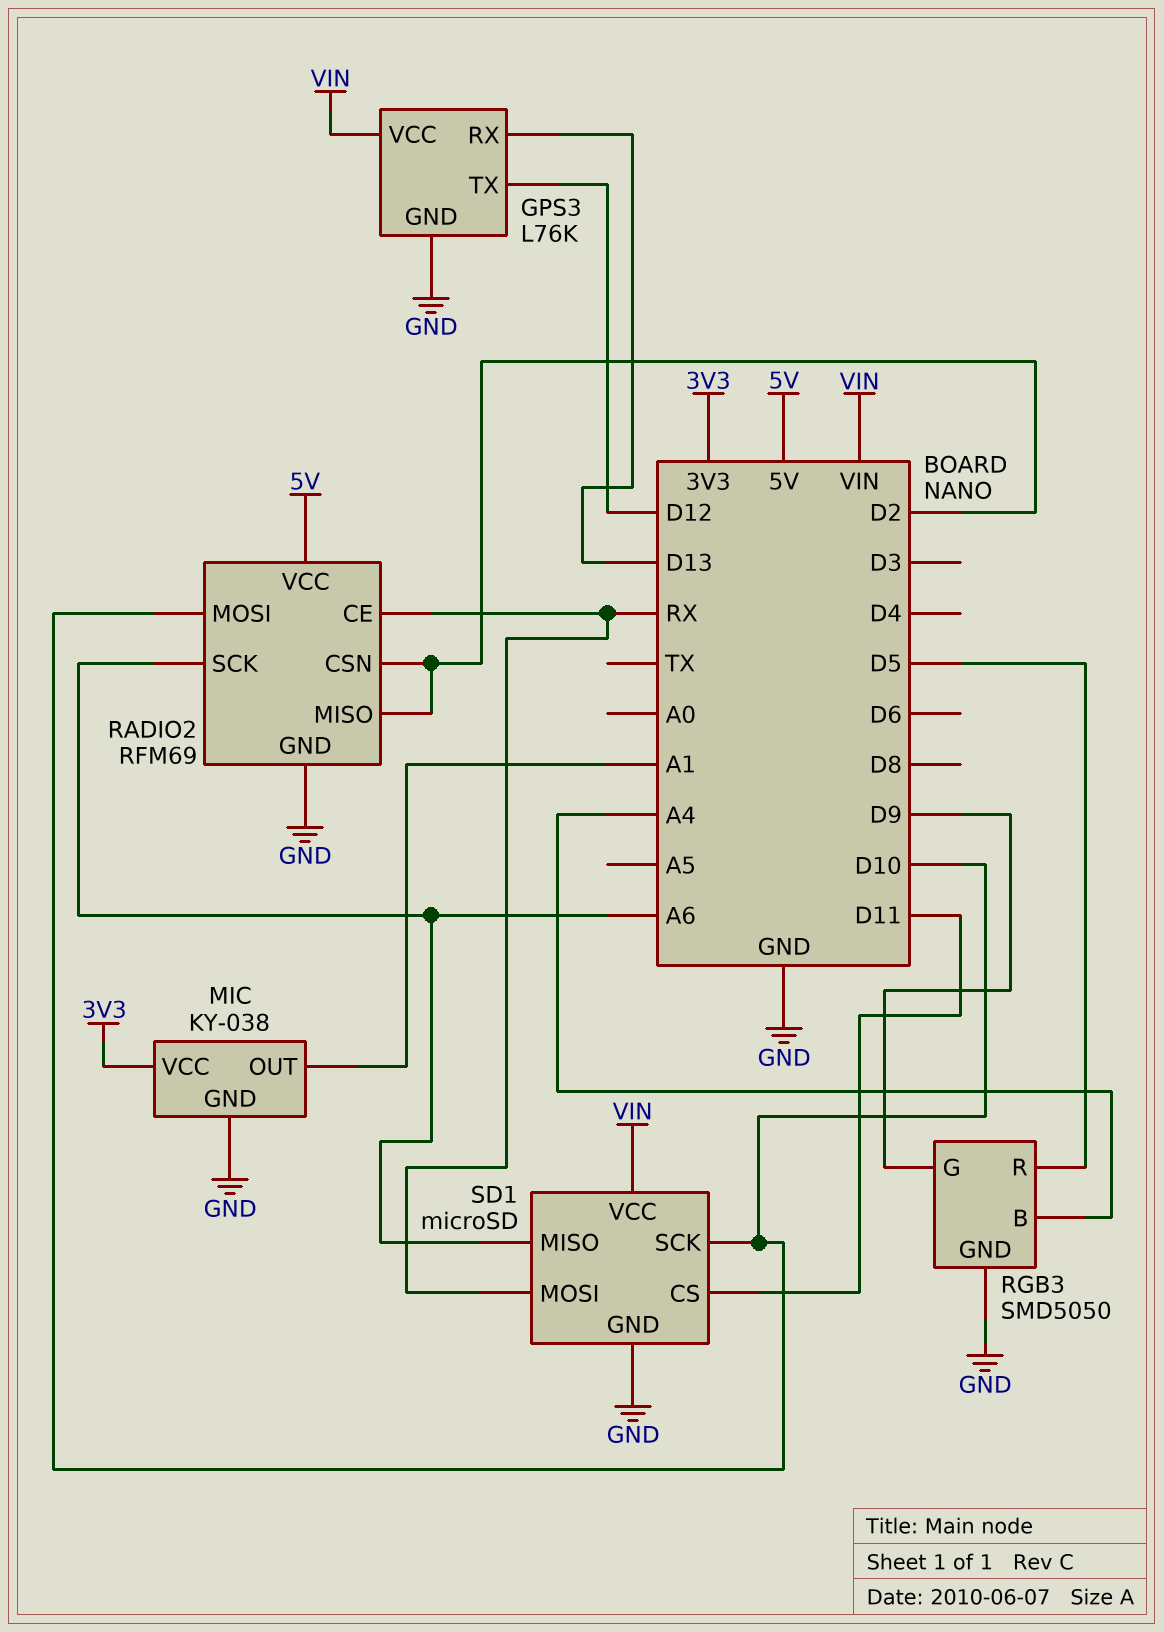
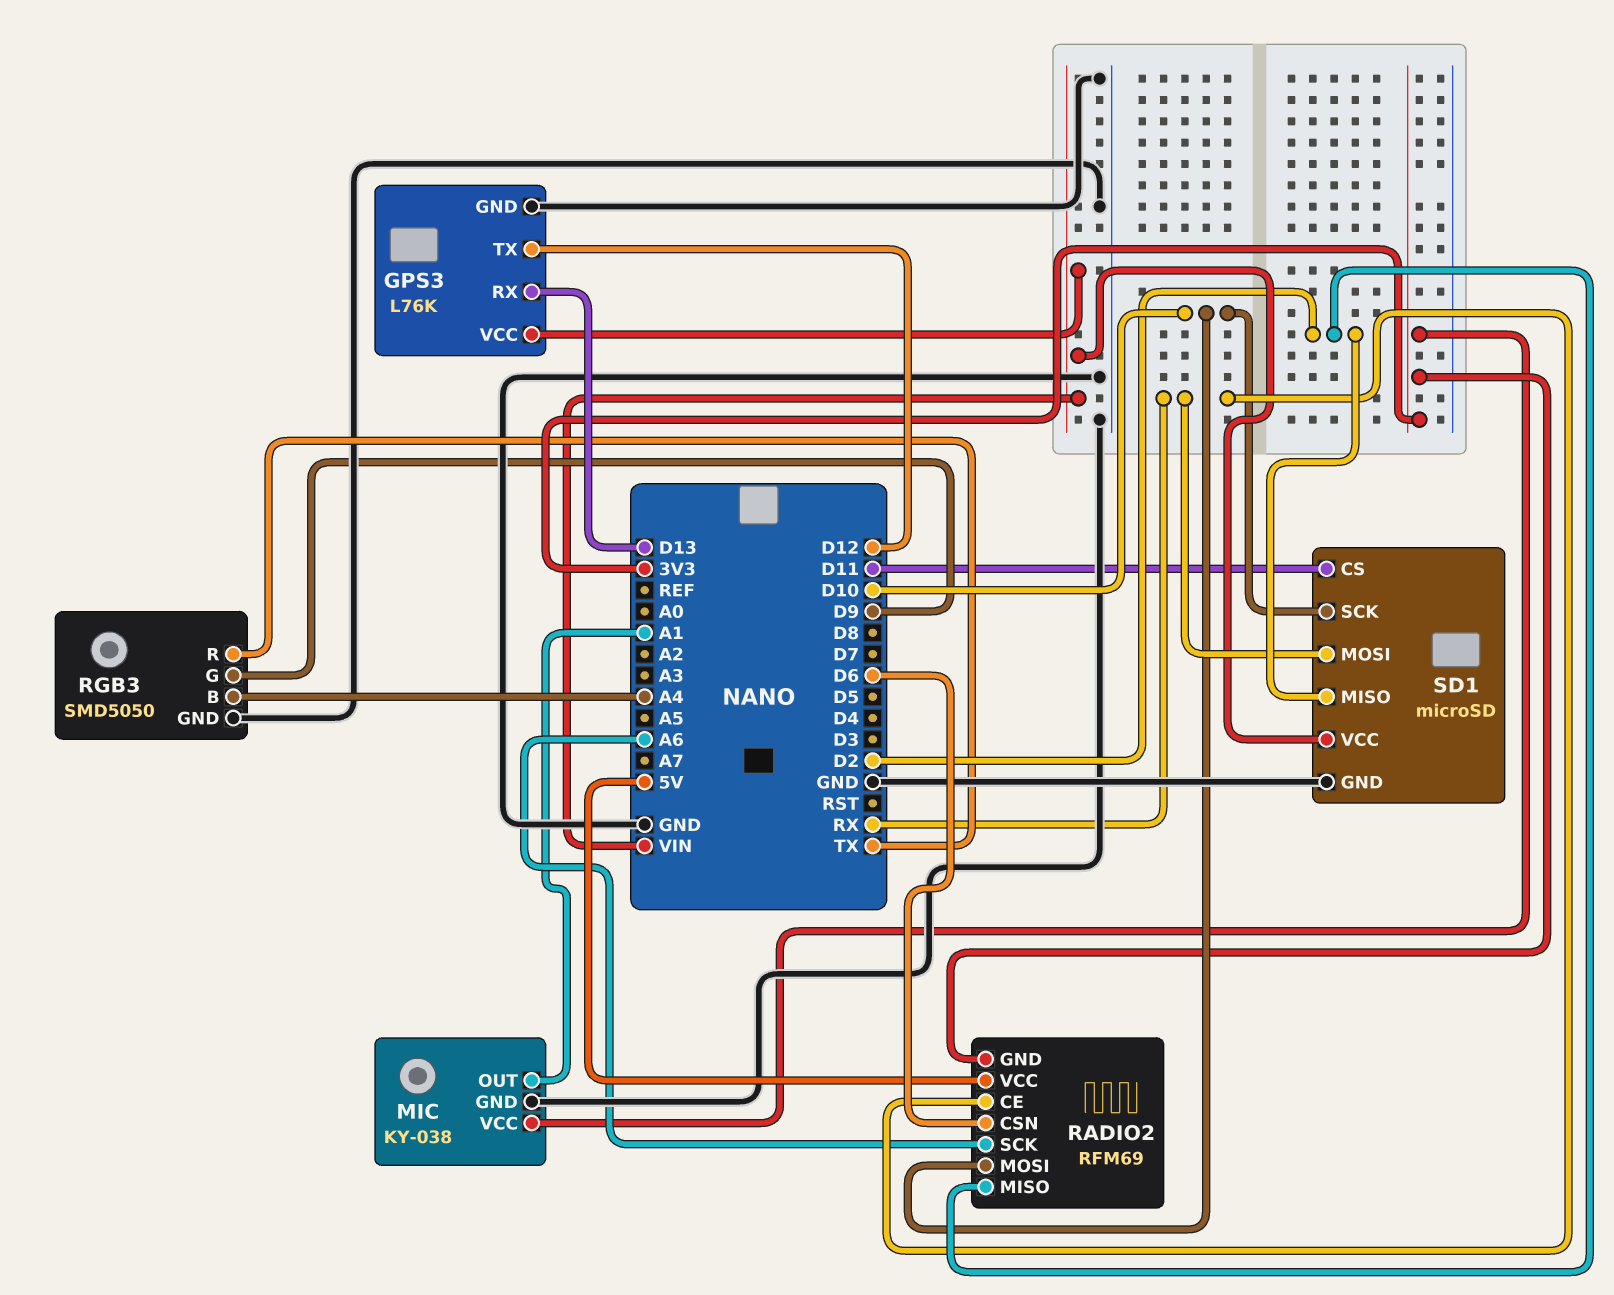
RADIO2 pin CSN: D2 -> D6
RADIO2 pin GND: GND -> 3V3
RGB3 pin R: D5 -> TX
SD1 pin MISO: A6 -> D2

